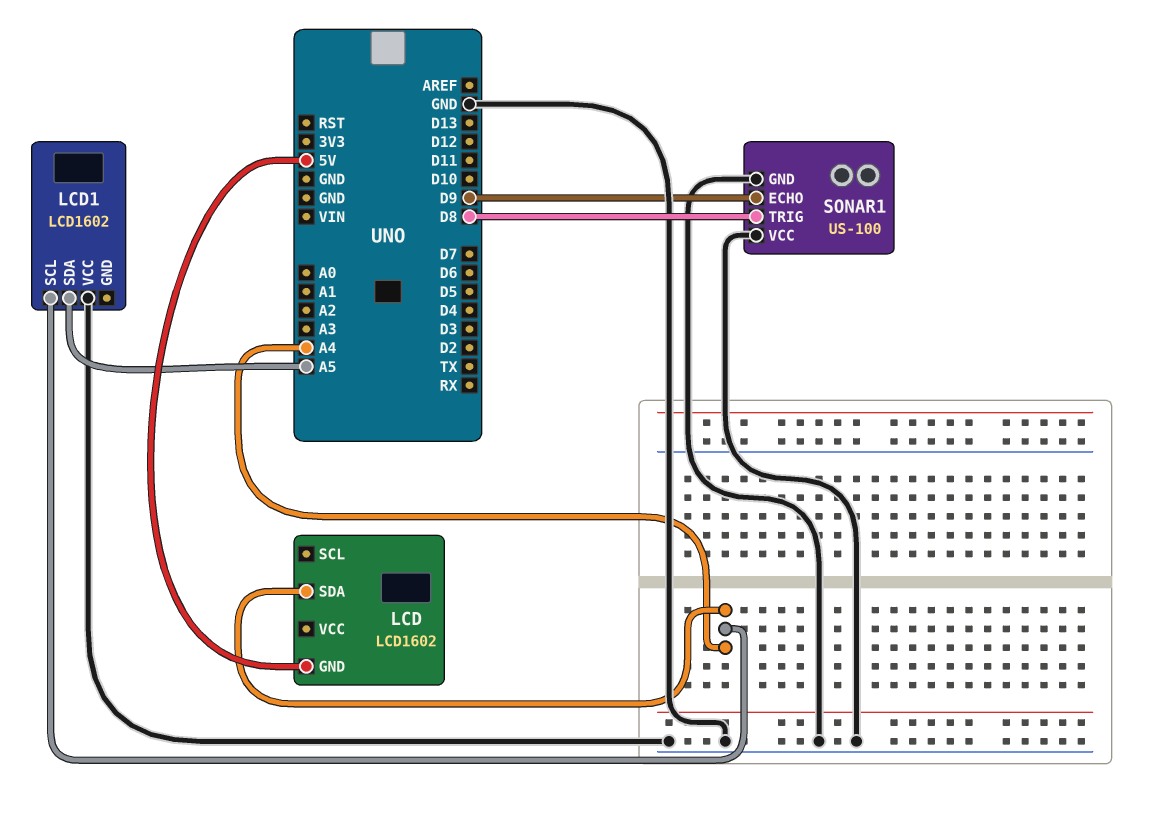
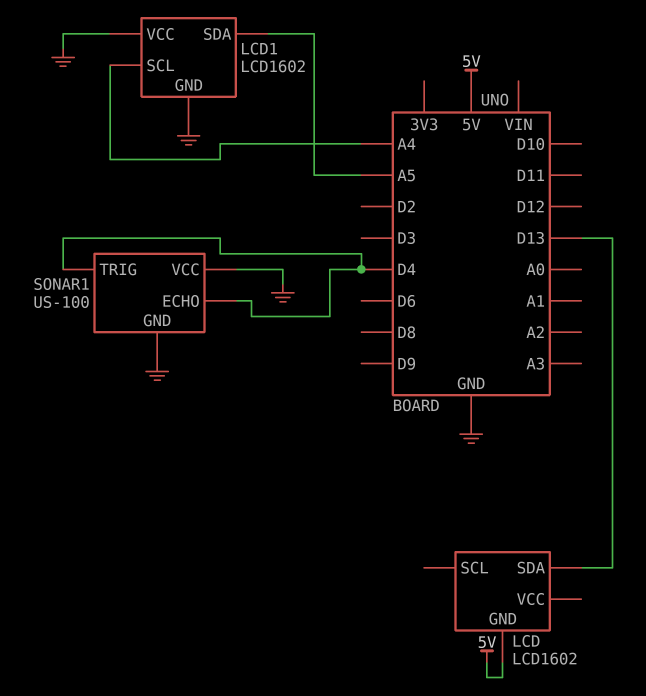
LCD pin SDA: A4 -> D13
LCD1 pin GND: none -> GND
SONAR1 pin ECHO: D9 -> D4
SONAR1 pin TRIG: D8 -> D4

